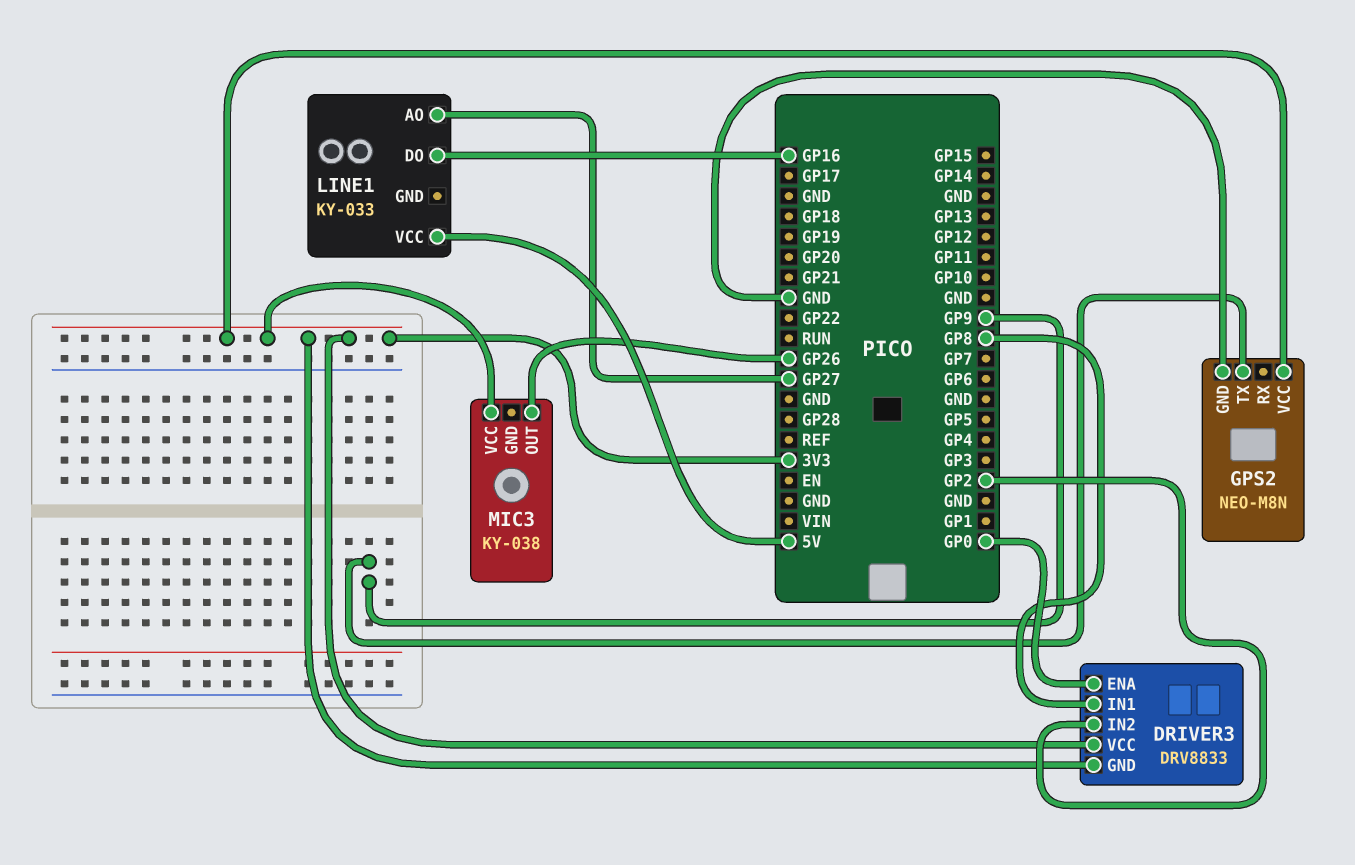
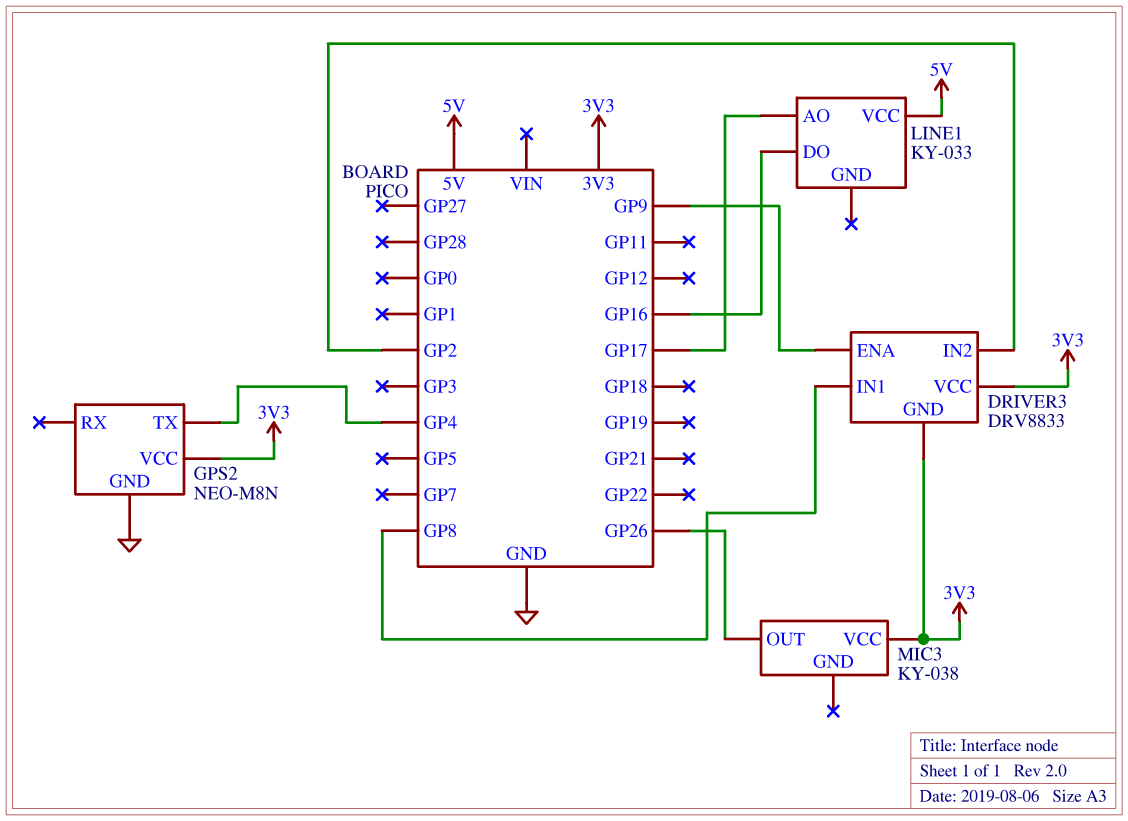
DRIVER3 pin ENA: GP0 -> GP9
GPS2 pin TX: GP9 -> GP4
LINE1 pin AO: GP27 -> GP17

